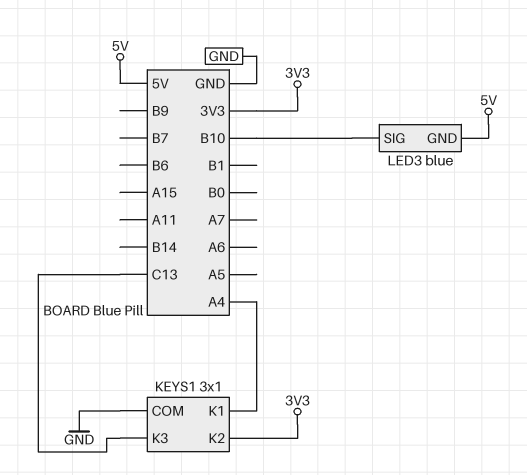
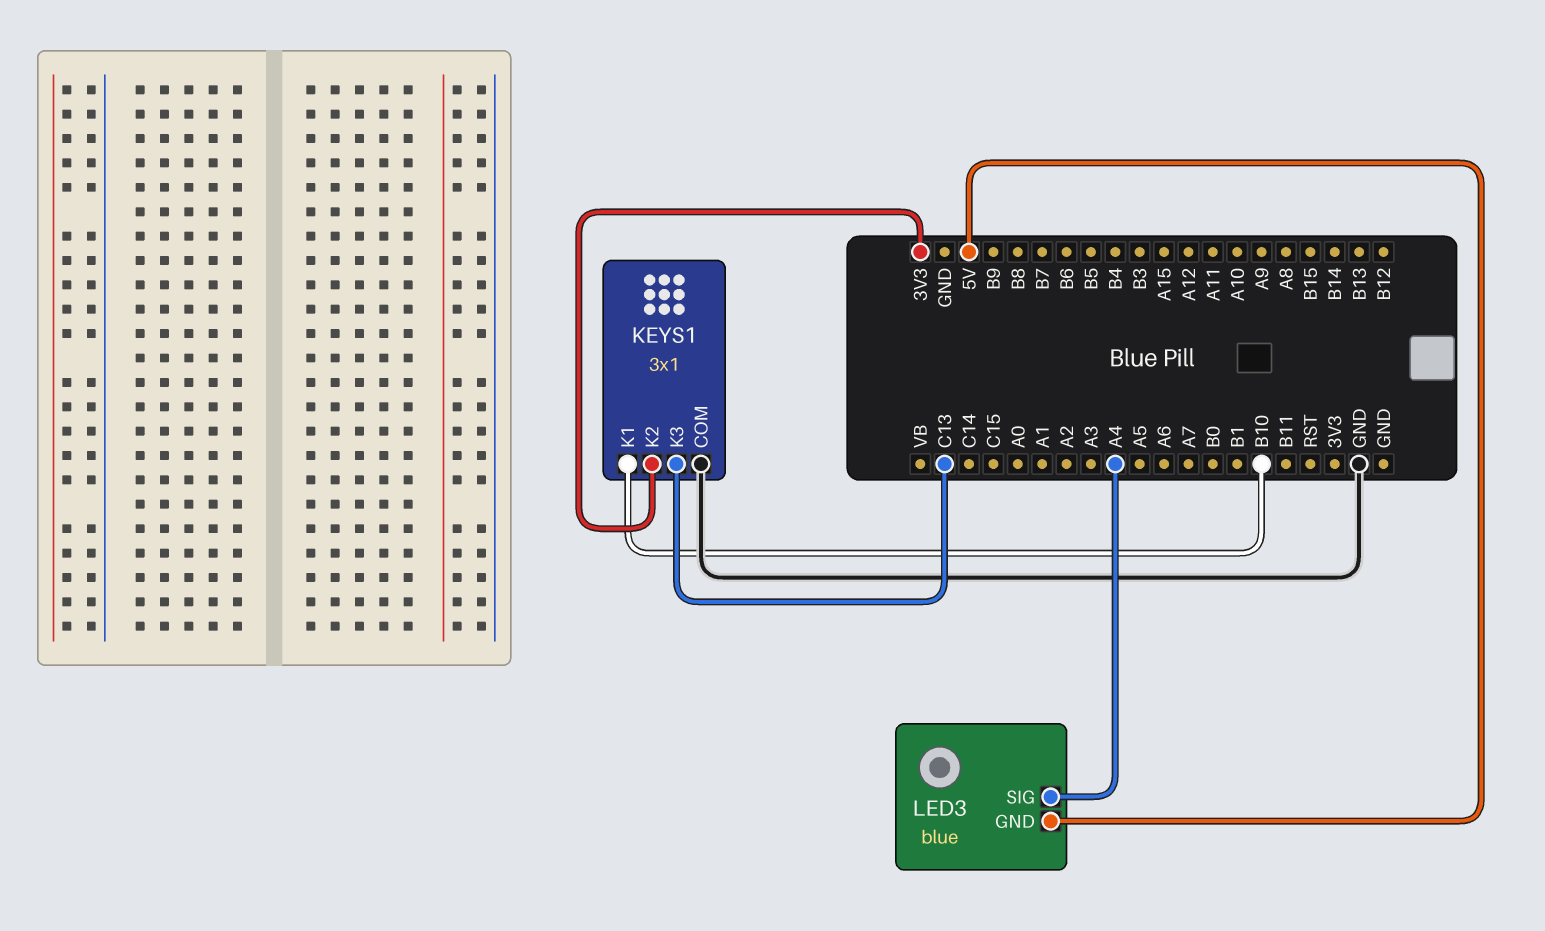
KEYS1 pin K1: A4 -> B10
LED3 pin SIG: B10 -> A4

